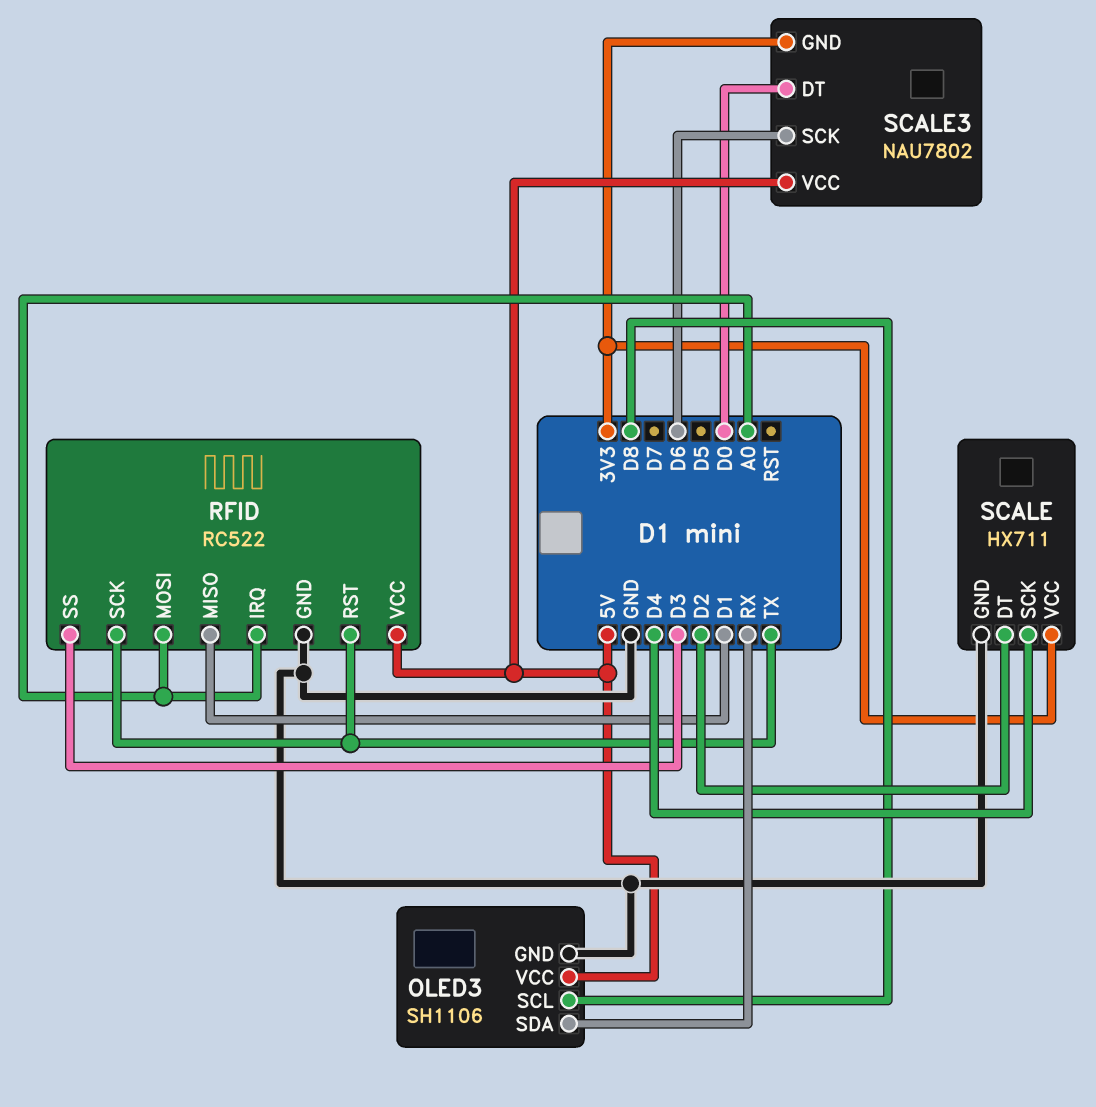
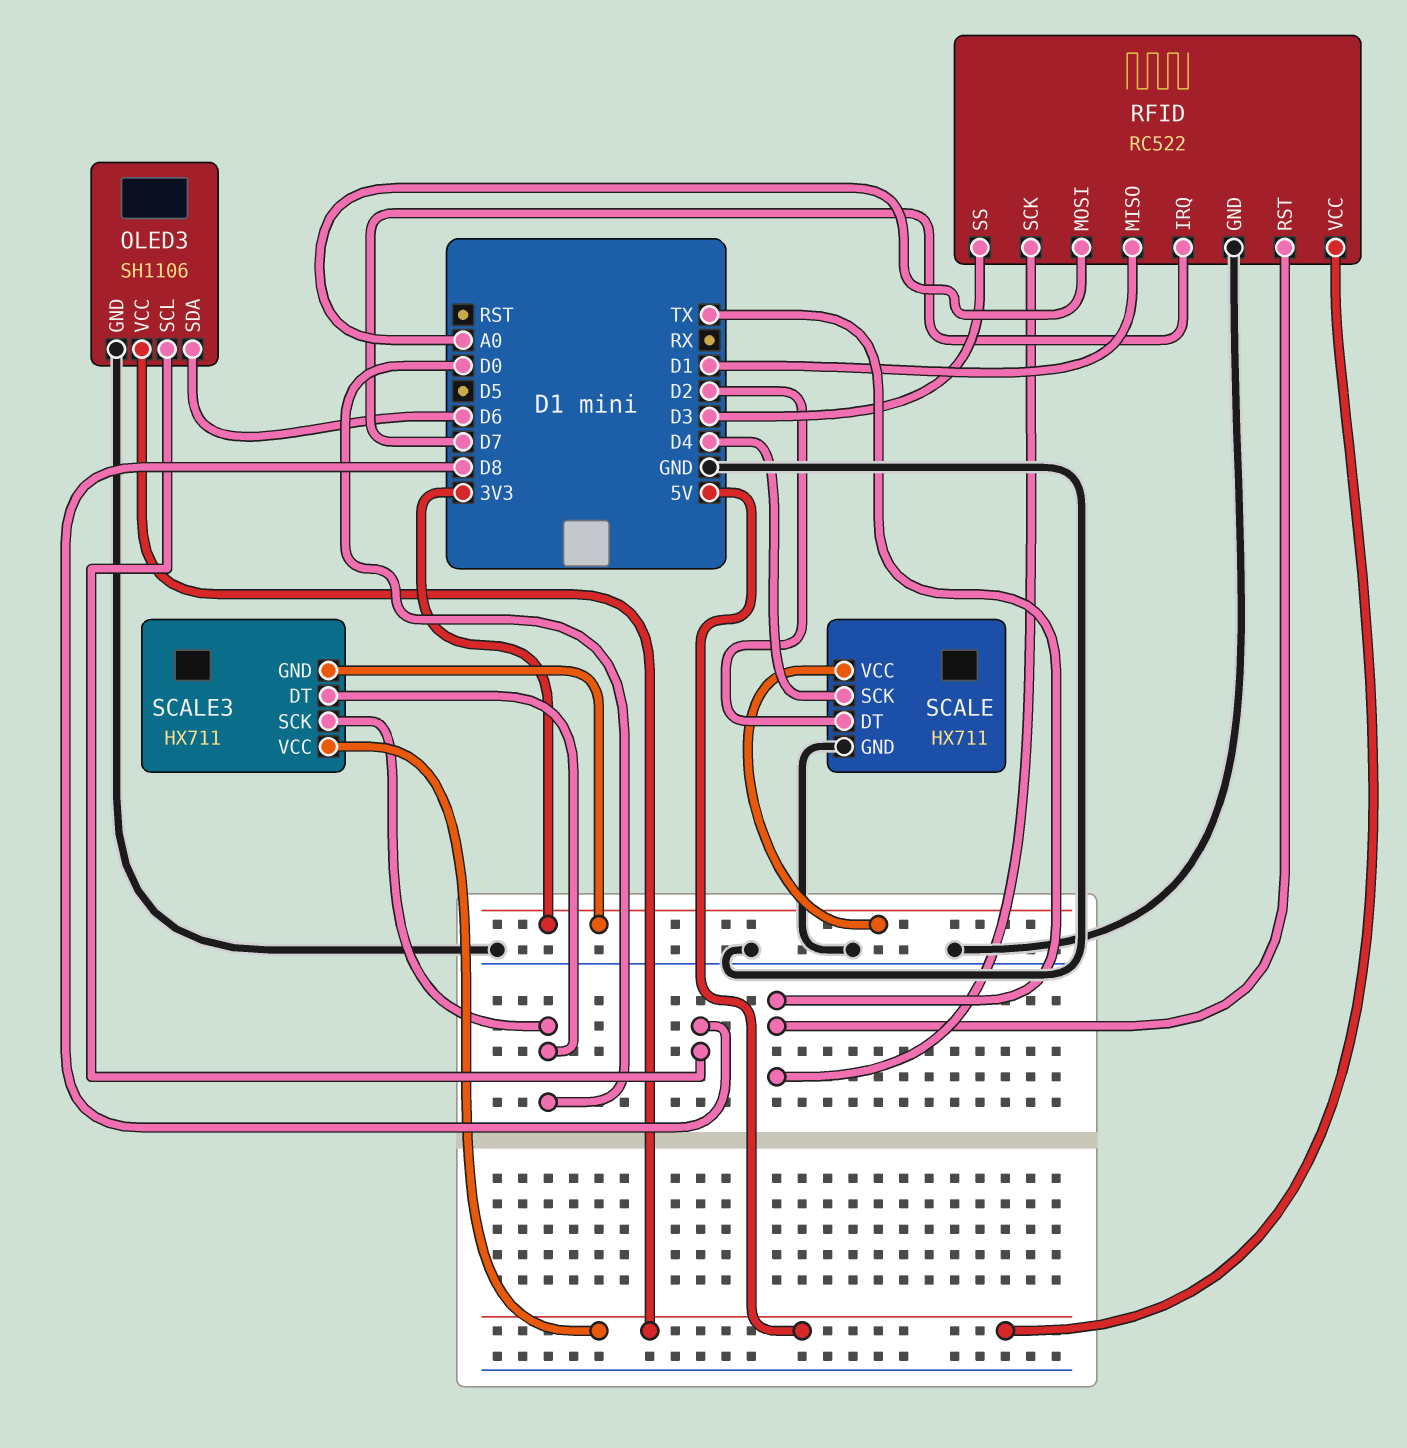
OLED3 pin SDA: RX -> D6
RFID pin IRQ: A0 -> D7
SCALE3: NAU7802 -> HX711
SCALE3 pin SCK: D6 -> D0

